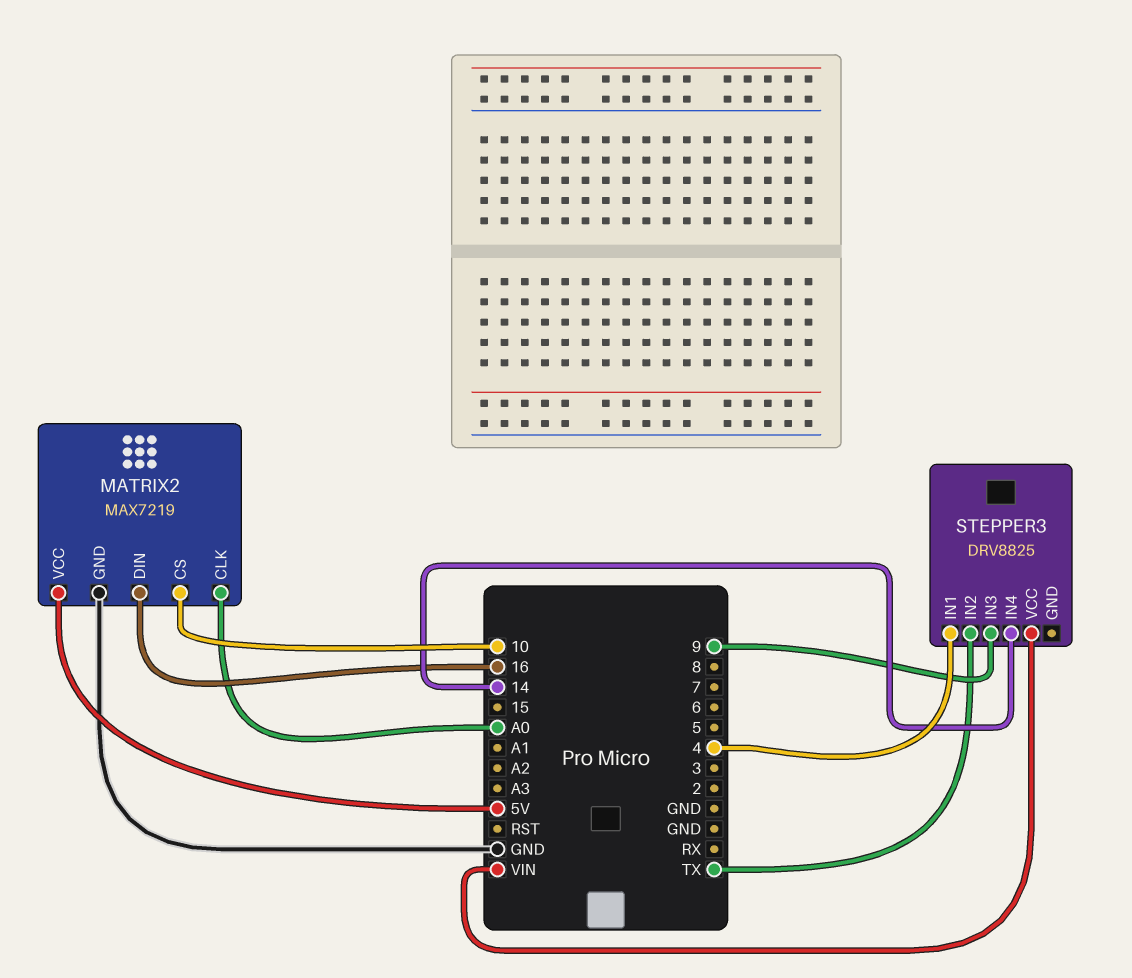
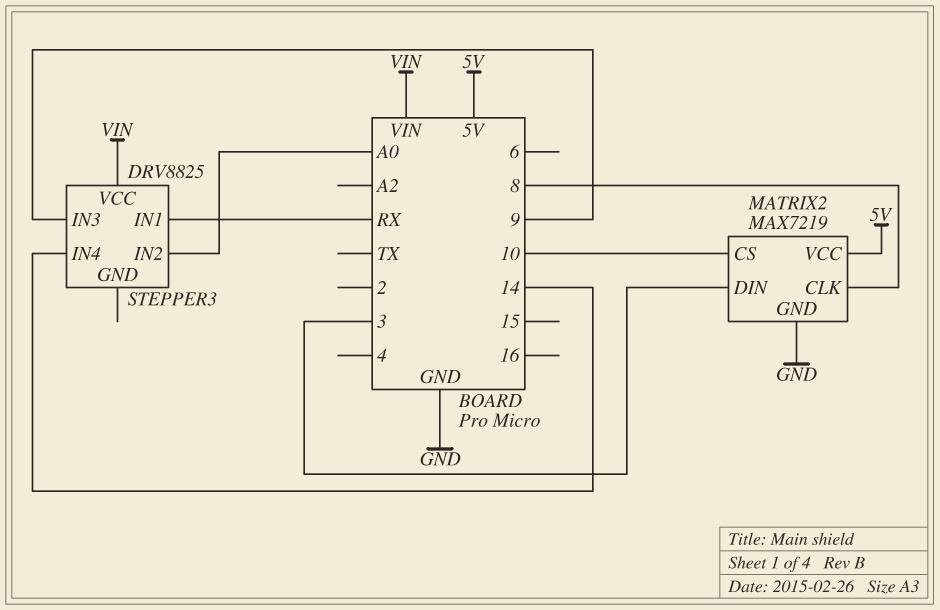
MATRIX2 pin CLK: A0 -> 8
MATRIX2 pin DIN: 16 -> 3
STEPPER3 pin IN1: 4 -> RX
STEPPER3 pin IN2: TX -> A0

